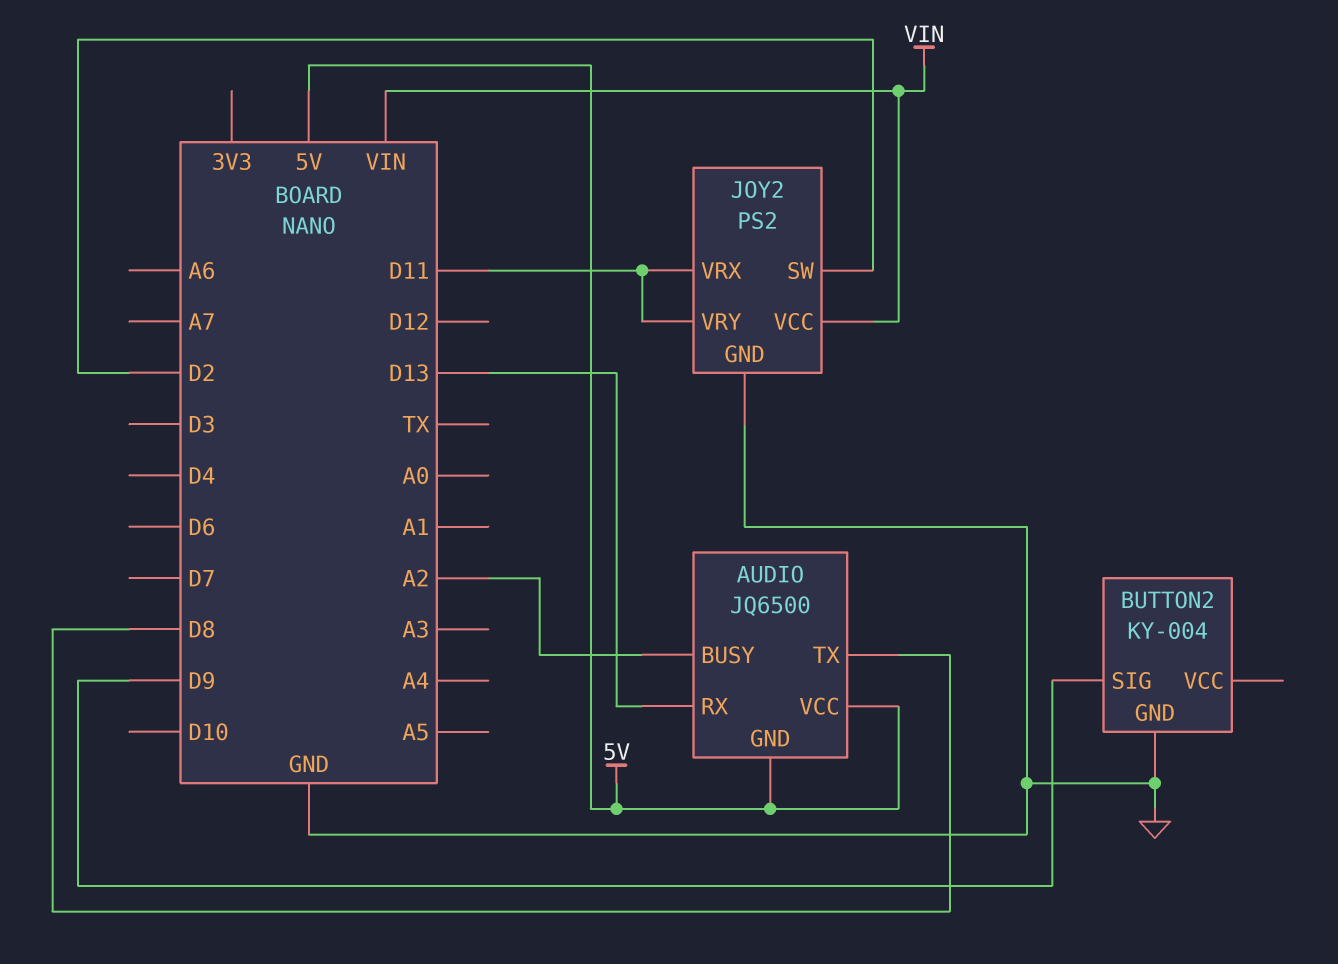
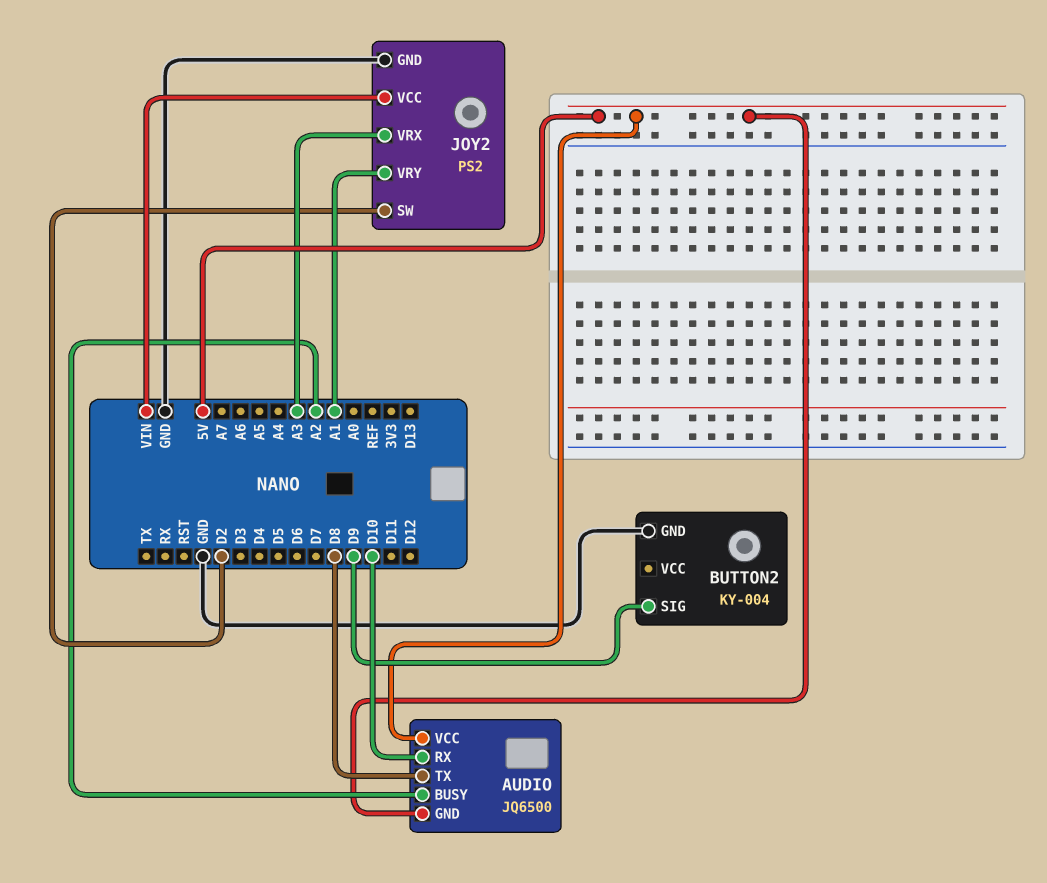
AUDIO pin RX: D13 -> D10
JOY2 pin VRX: D11 -> A3
JOY2 pin VRY: D11 -> A1

